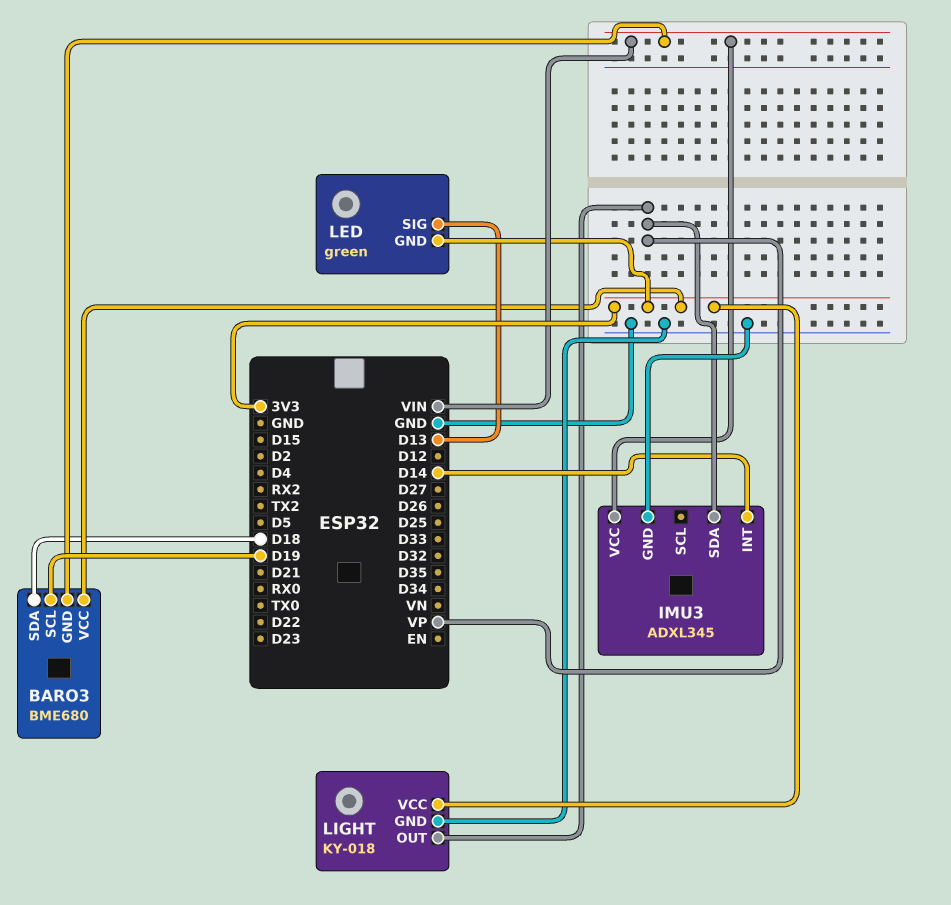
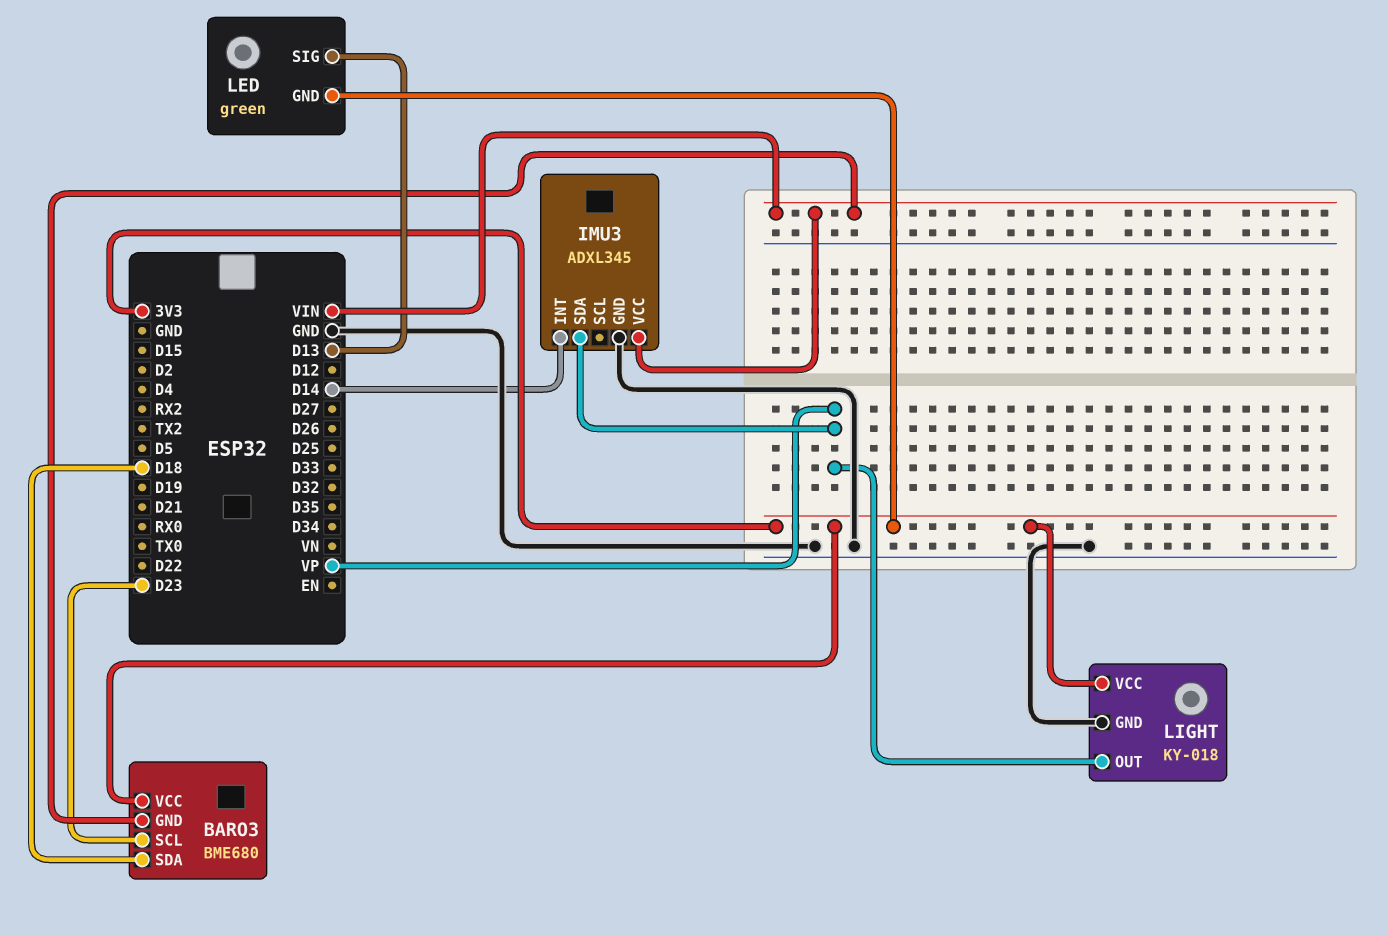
BARO3 pin SCL: D19 -> D23

